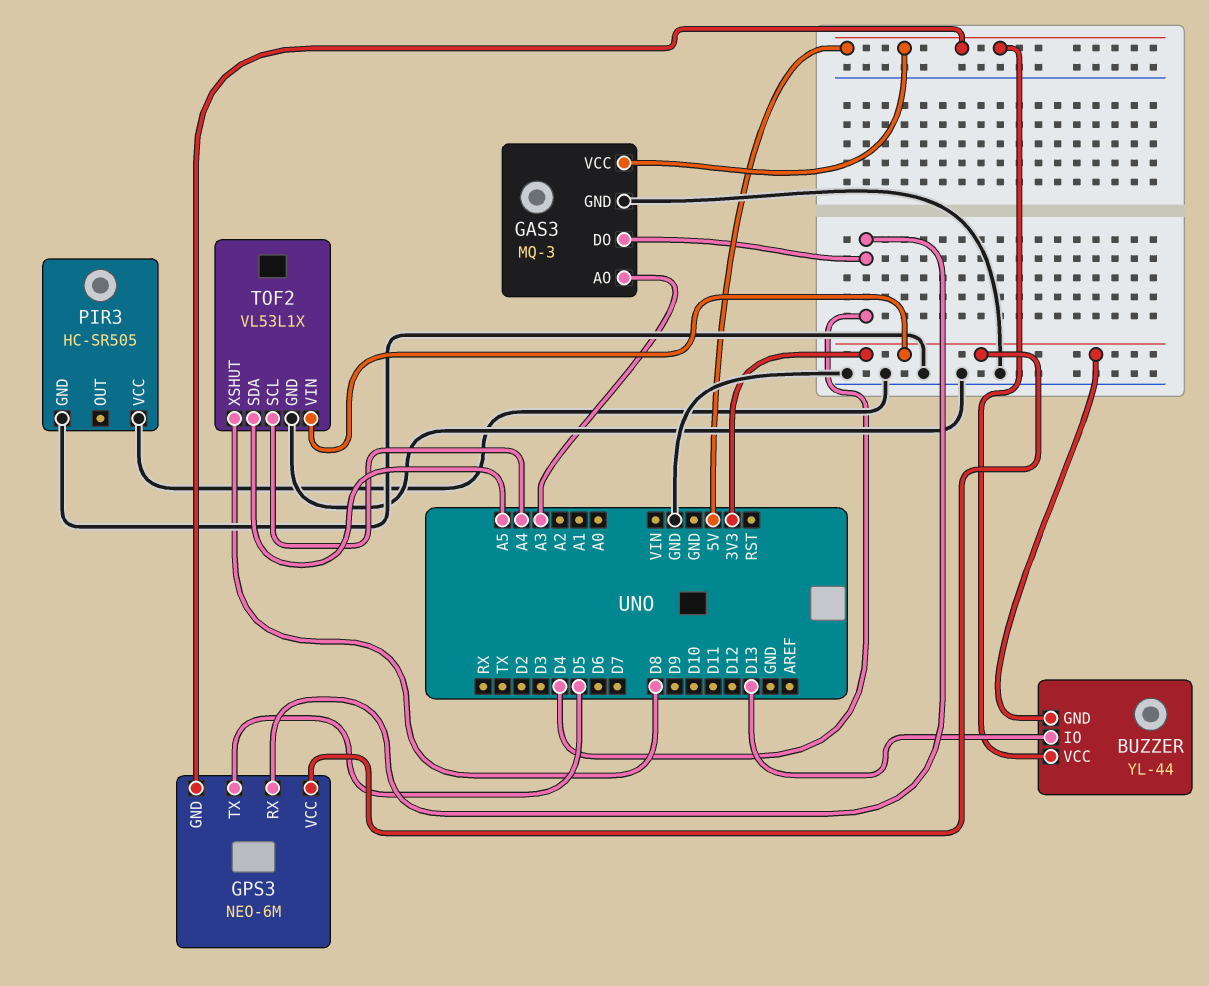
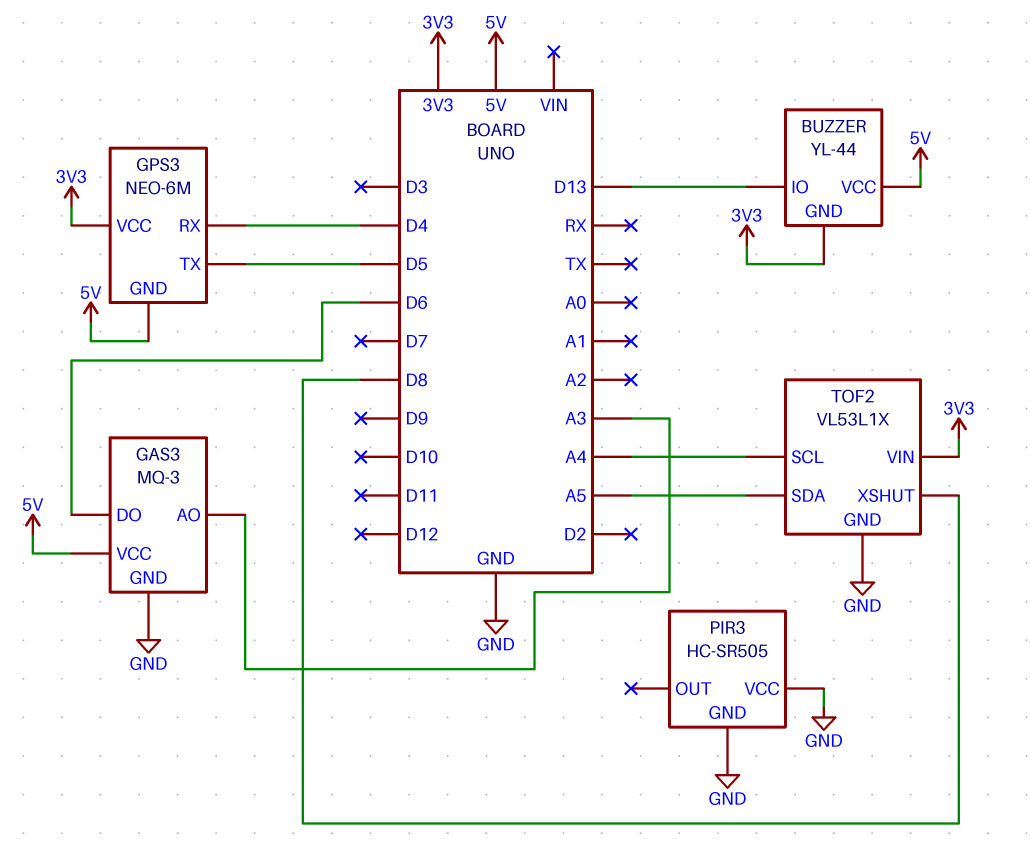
GAS3 pin DO: D4 -> D6

